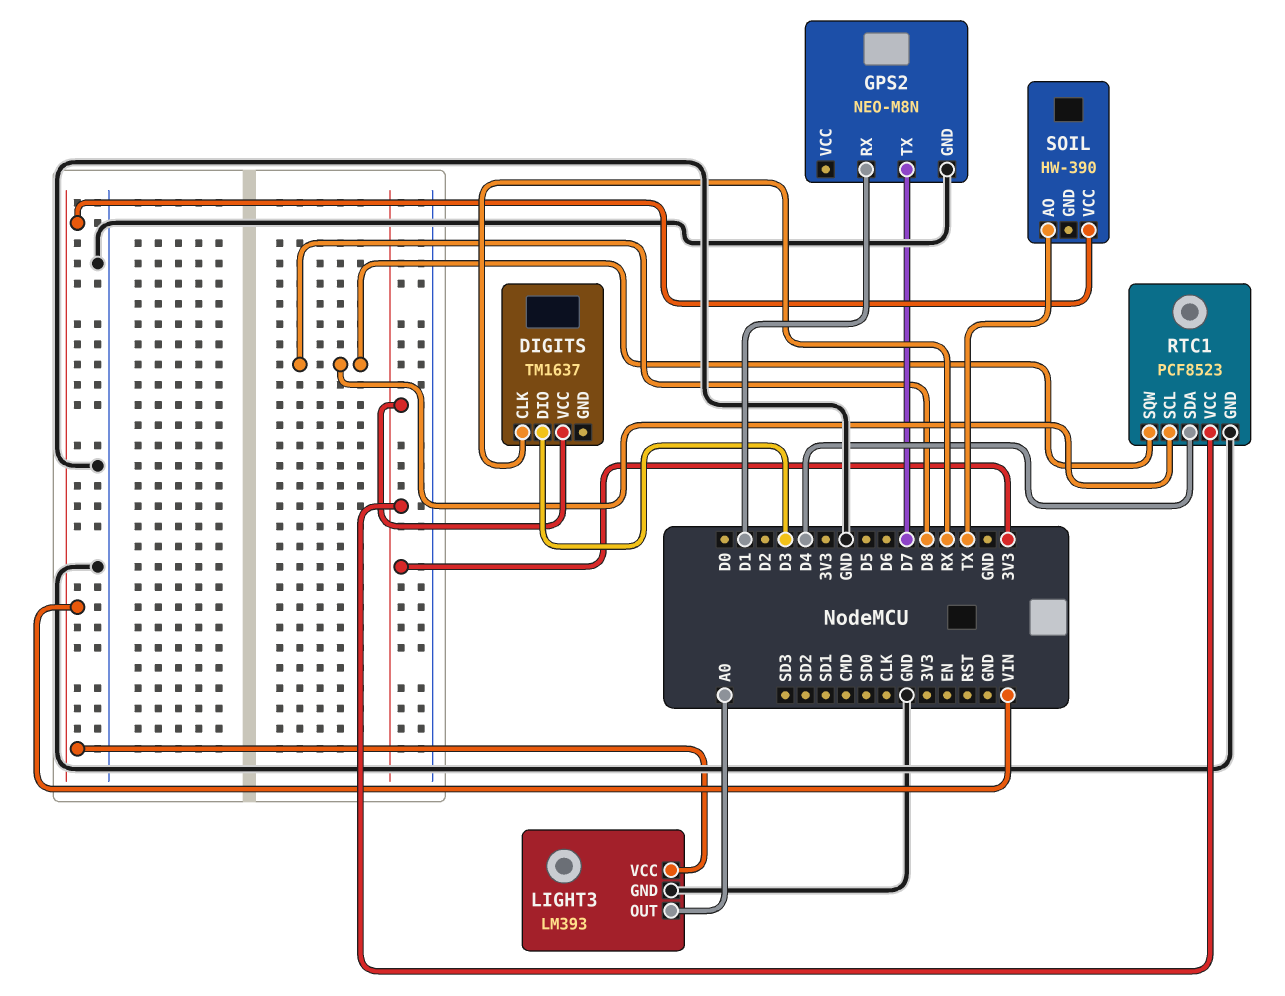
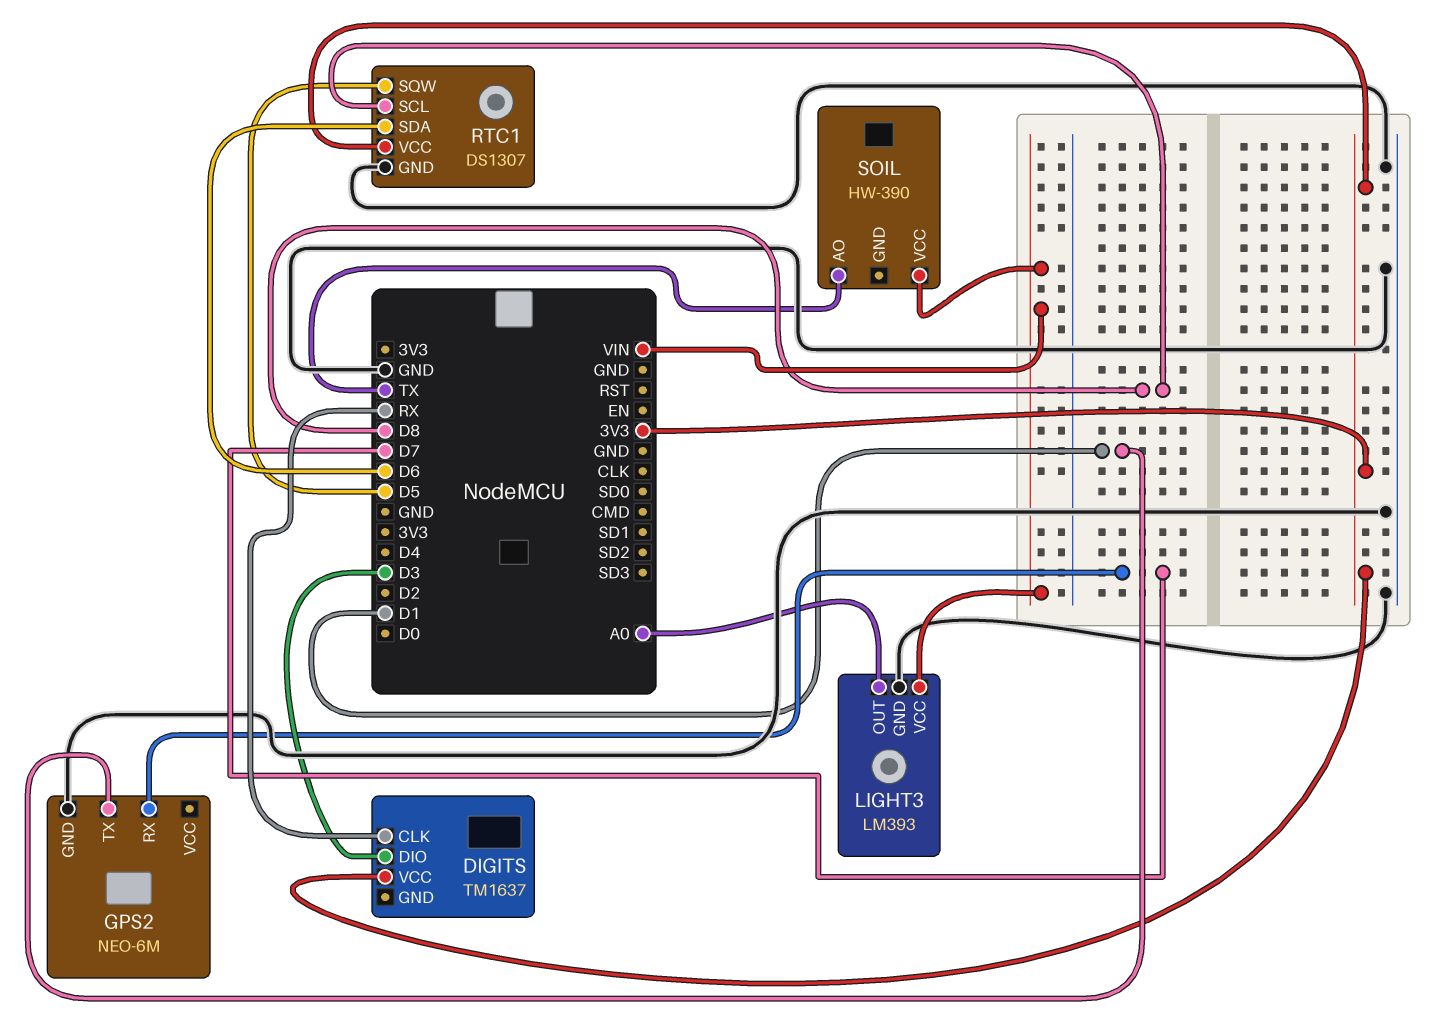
GPS2: NEO-M8N -> NEO-6M
GPS2 pin RX: D1 -> D7
GPS2 pin TX: D7 -> D1
RTC1: PCF8523 -> DS1307
RTC1 pin SDA: D4 -> D6
RTC1 pin SQW: D8 -> D5

